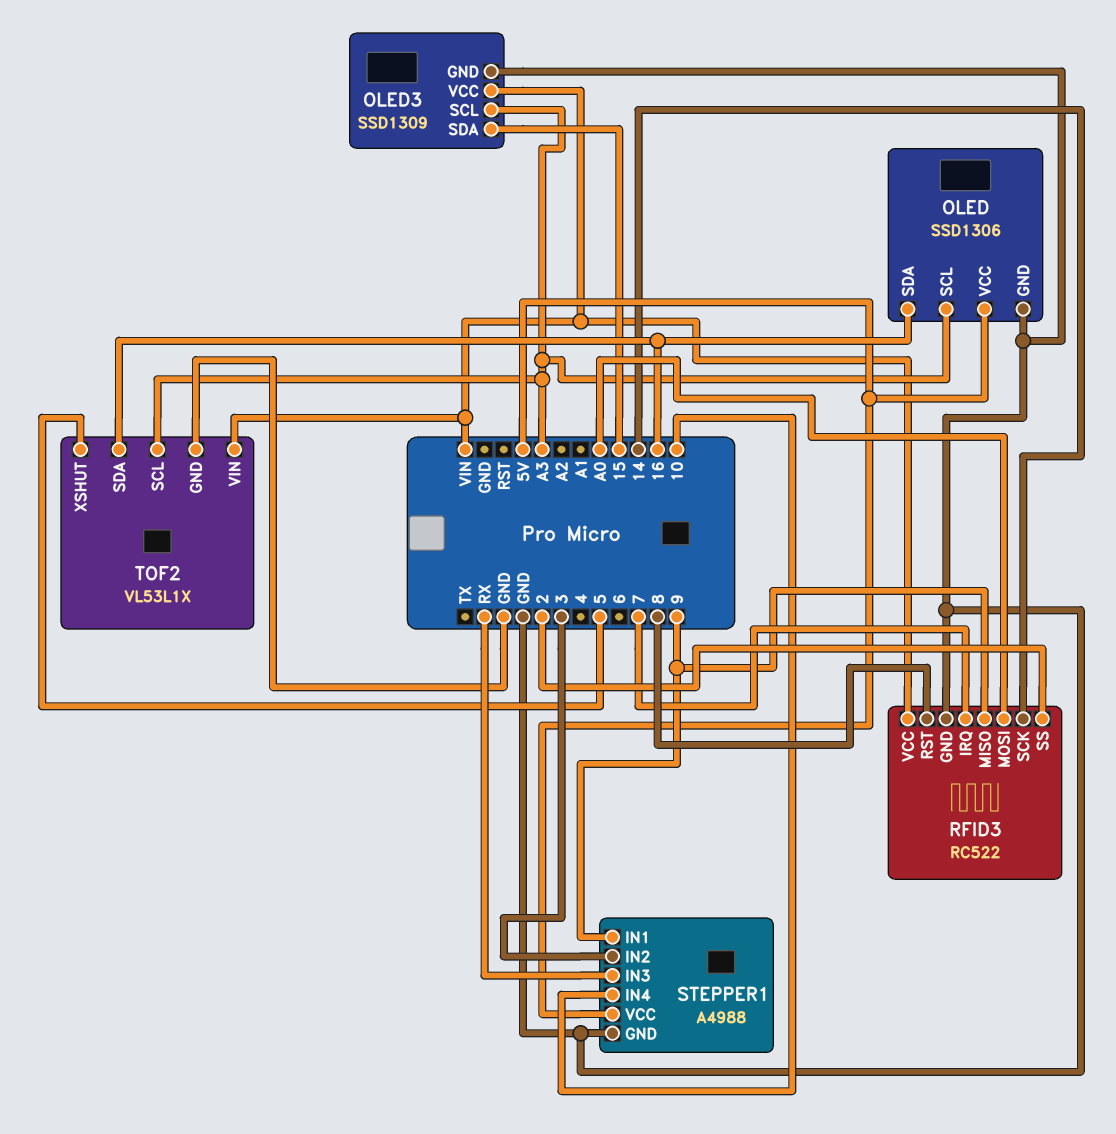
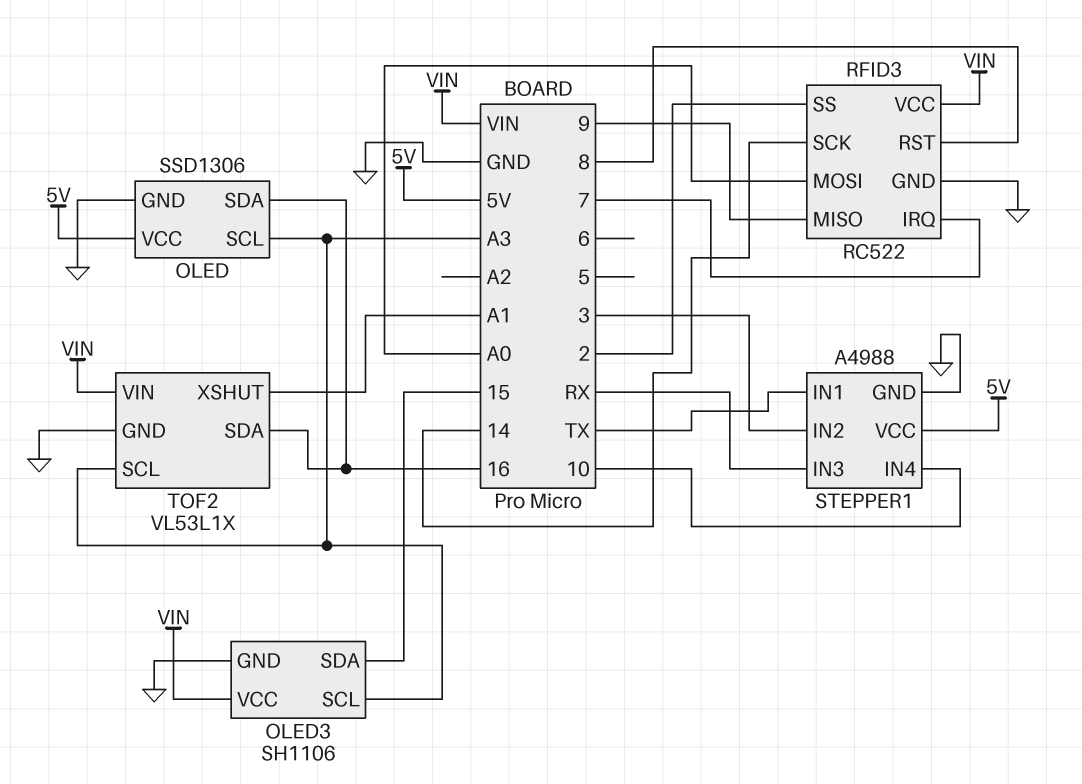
OLED3: SSD1309 -> SH1106
STEPPER1 pin IN1: 9 -> TX
TOF2 pin XSHUT: 5 -> A1

